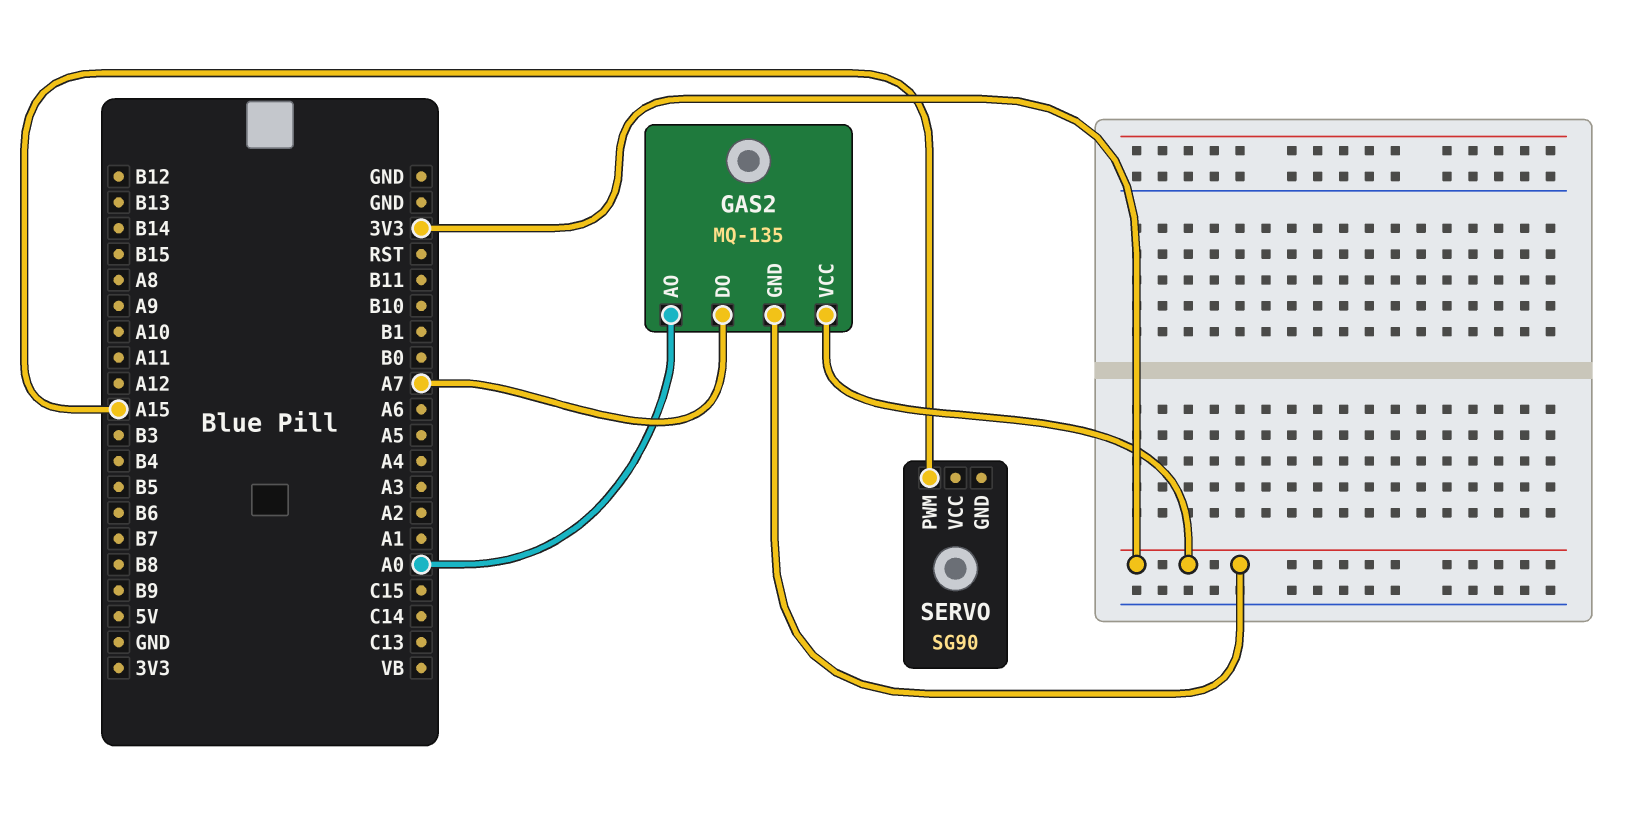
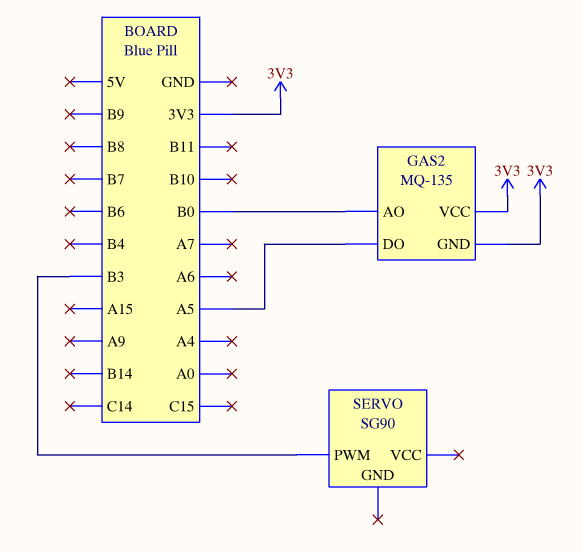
GAS2 pin AO: A0 -> B0
GAS2 pin DO: A7 -> A5
SERVO pin PWM: A15 -> B3

